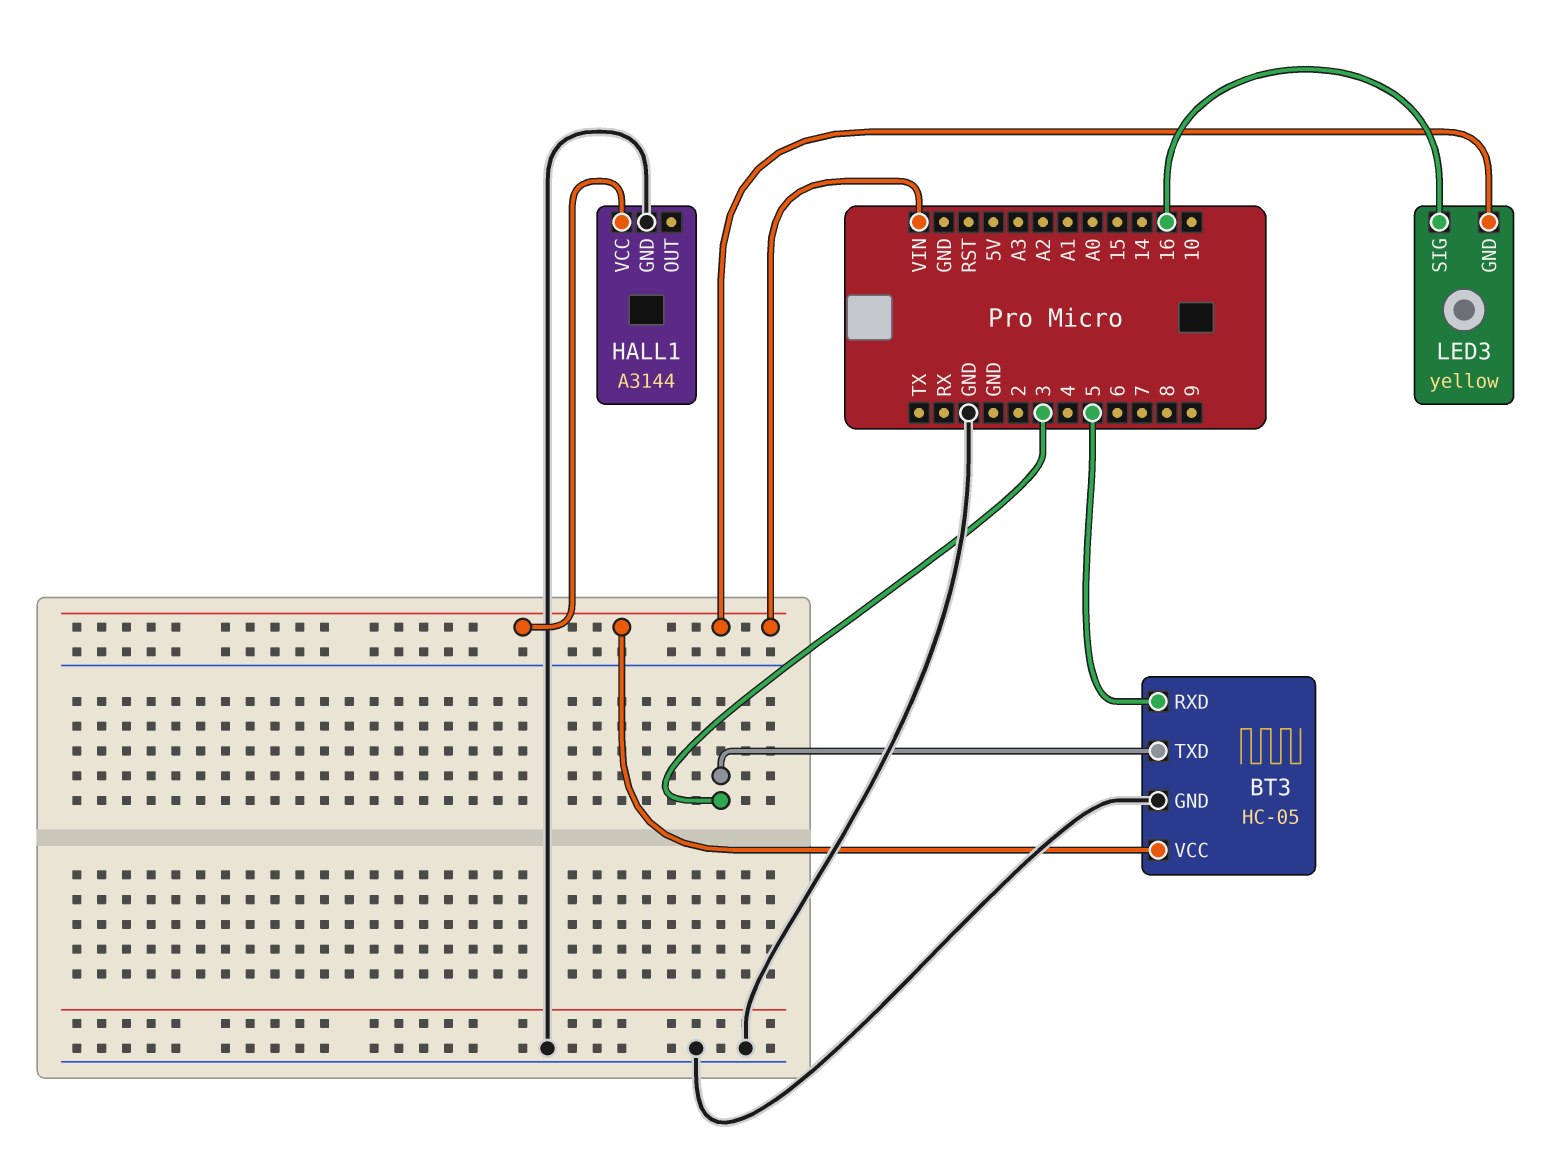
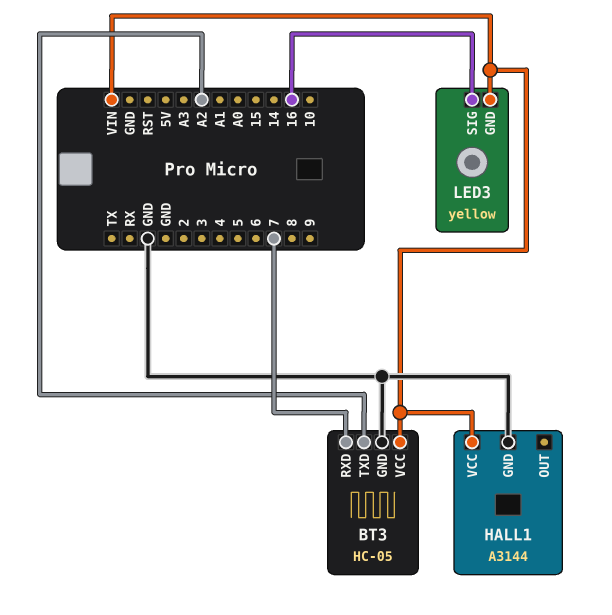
BT3 pin RXD: 5 -> 7
BT3 pin TXD: 3 -> A2

